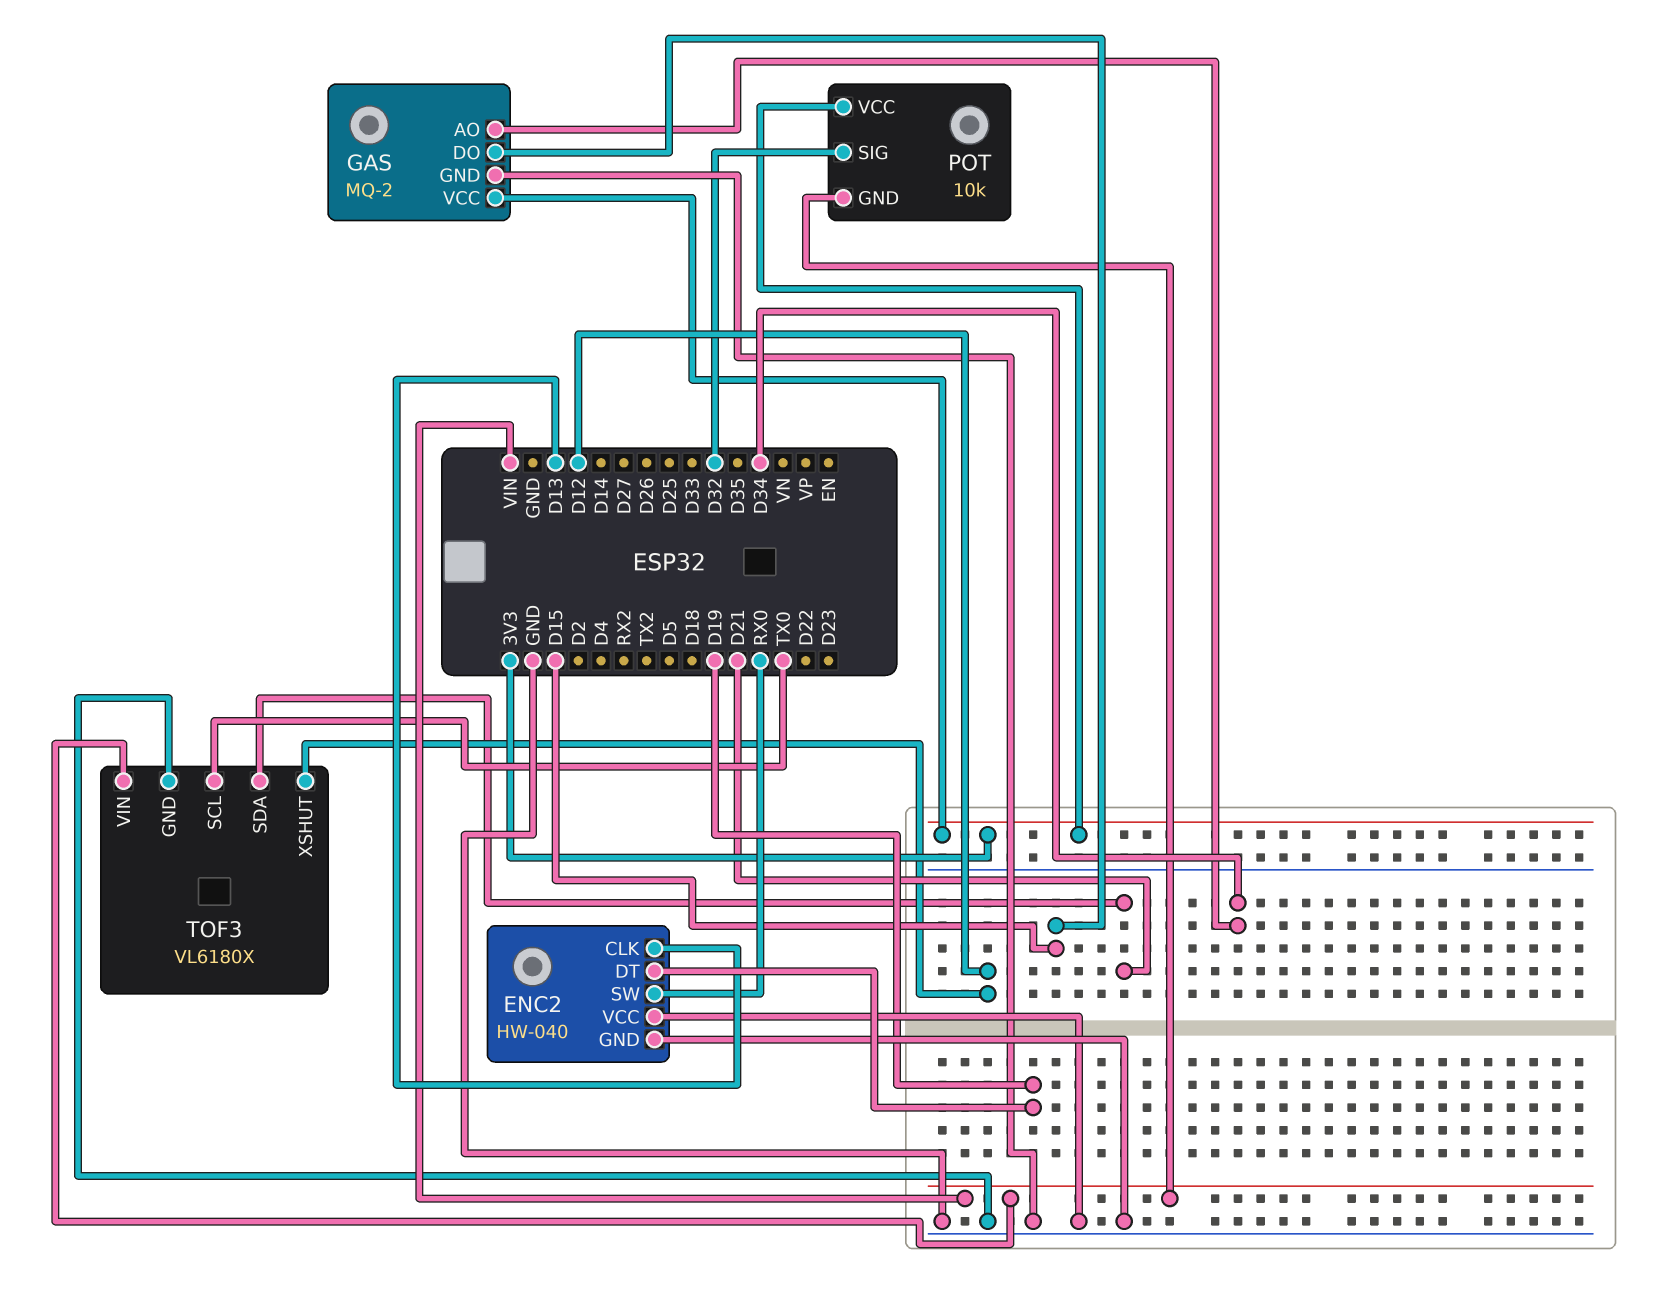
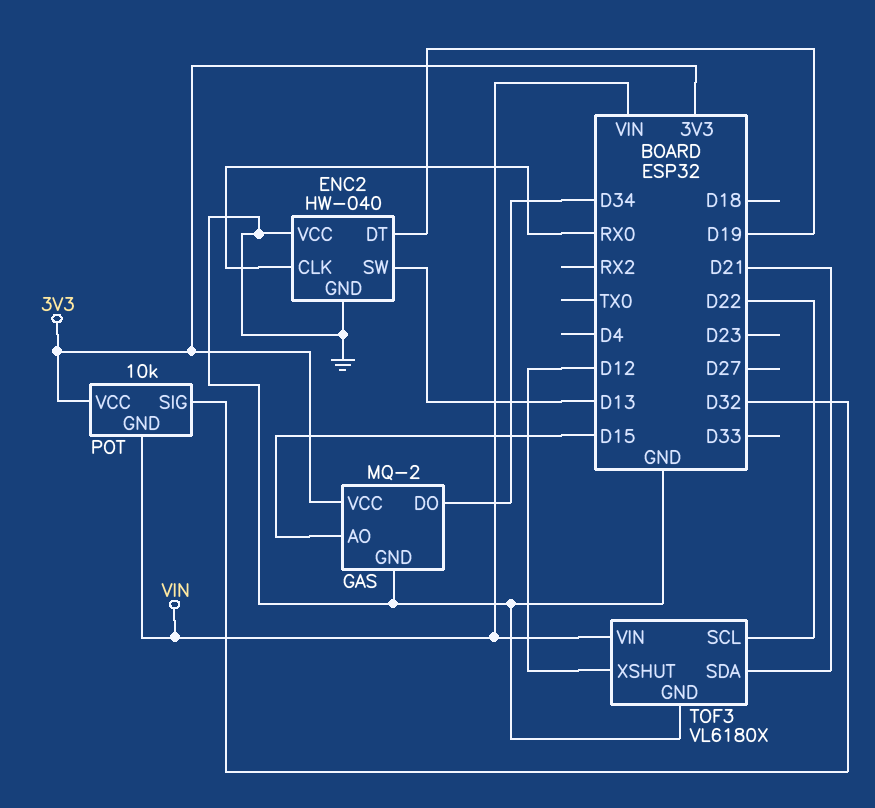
ENC2 pin CLK: D13 -> RX0
ENC2 pin SW: RX0 -> D13
GAS pin AO: D34 -> D15
GAS pin DO: D15 -> D34
TOF3 pin SCL: TX0 -> D22

